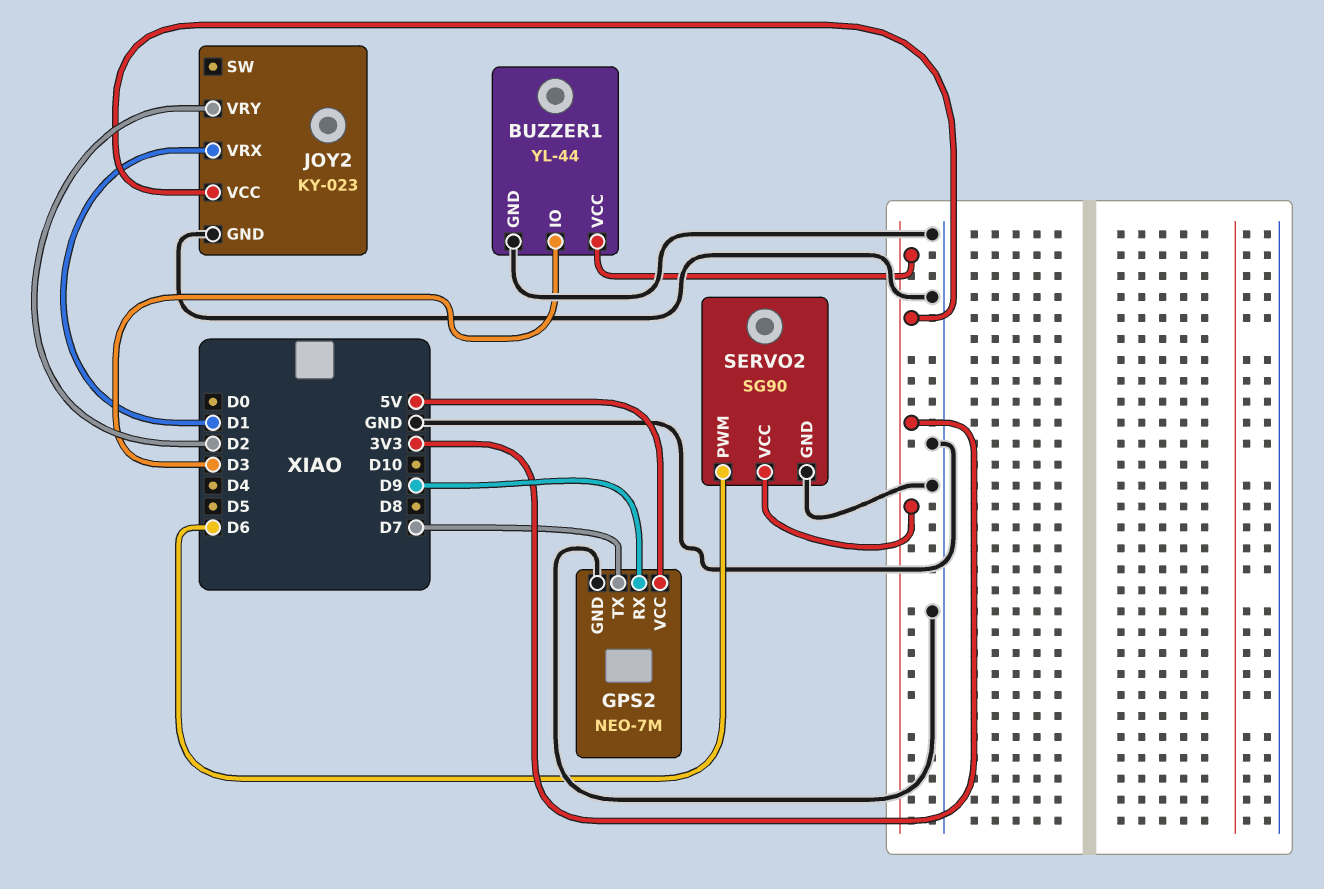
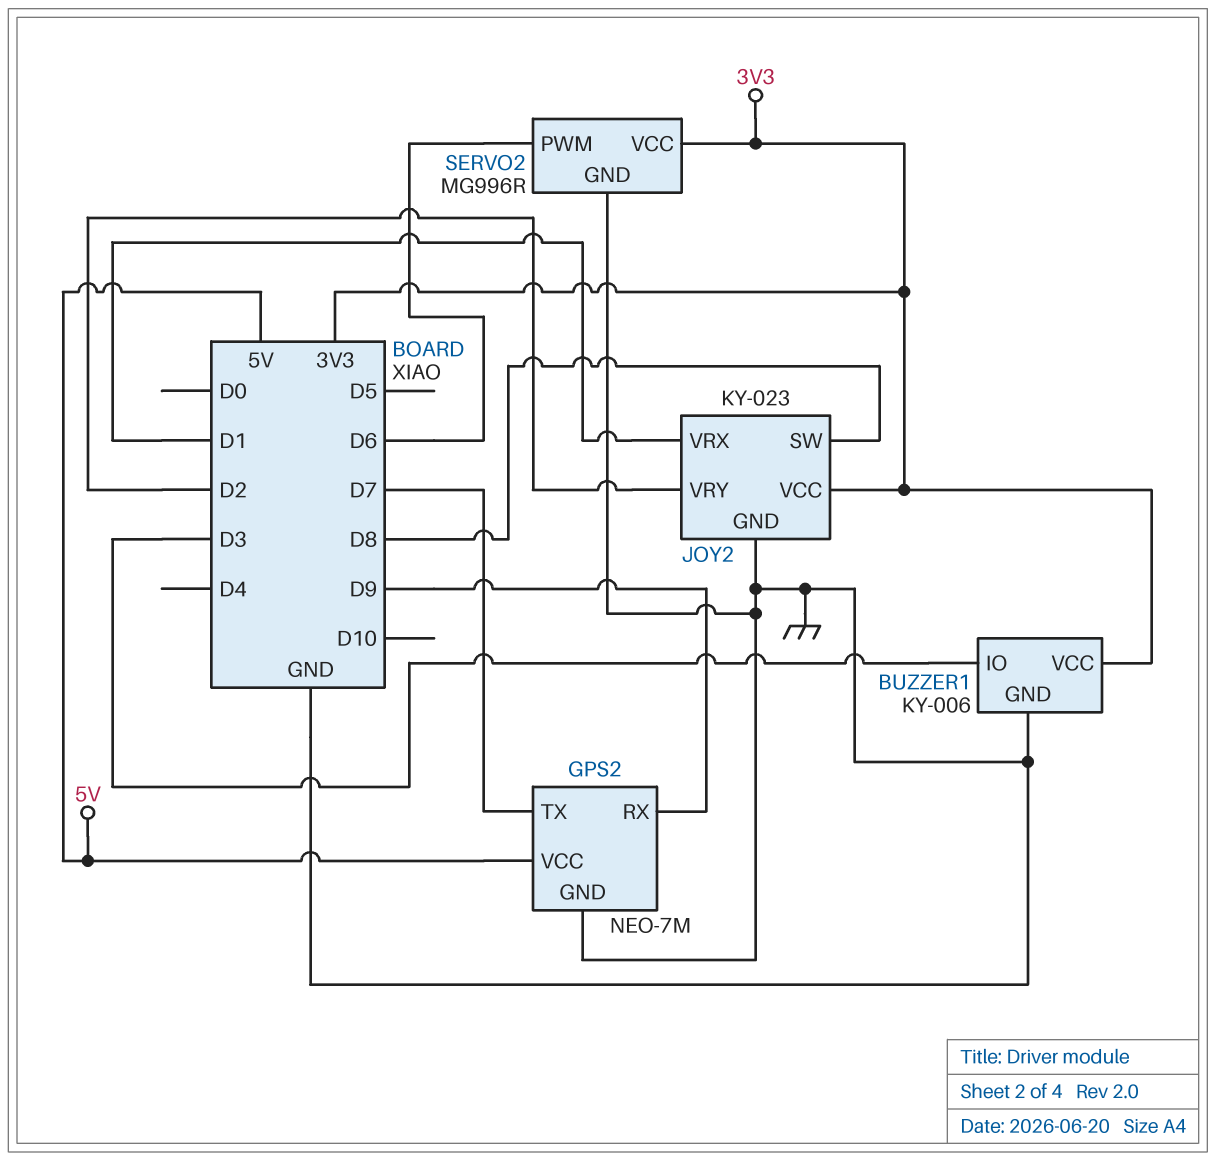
BUZZER1: YL-44 -> KY-006
JOY2 pin SW: none -> D8
SERVO2: SG90 -> MG996R

